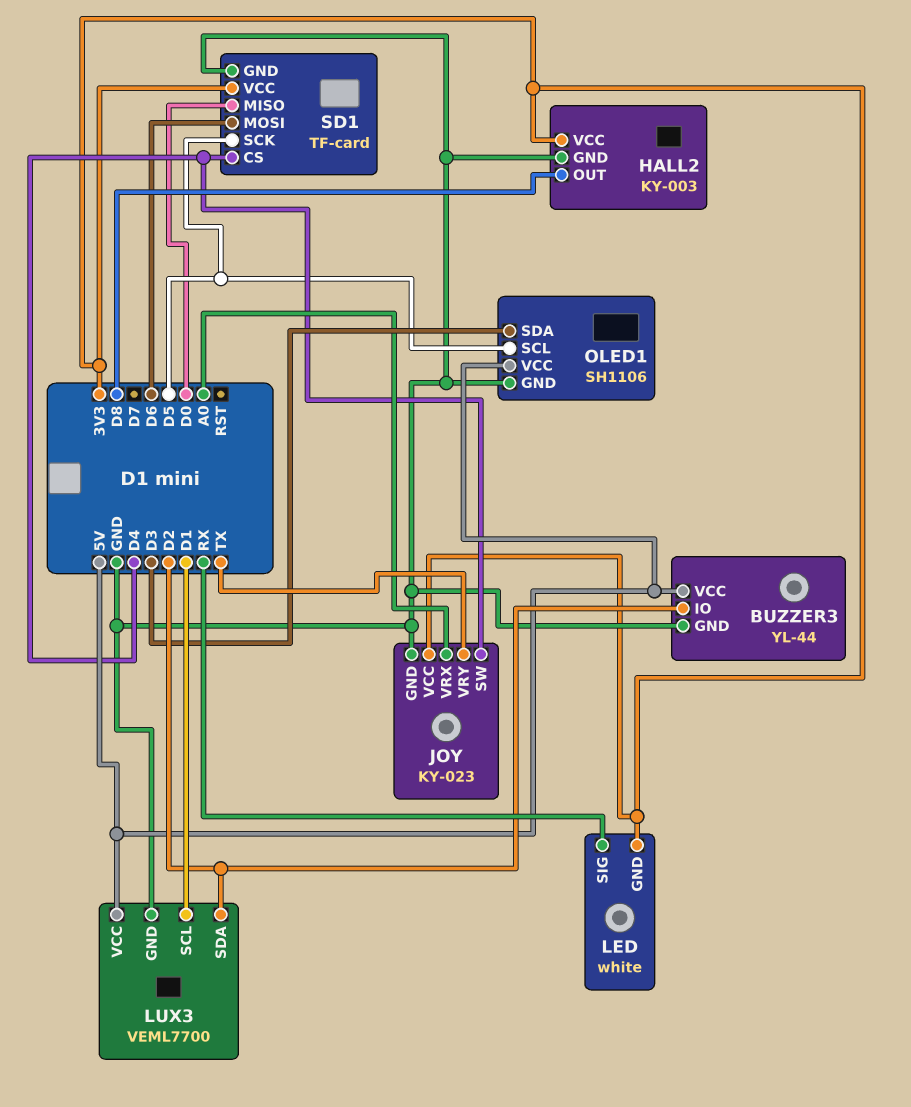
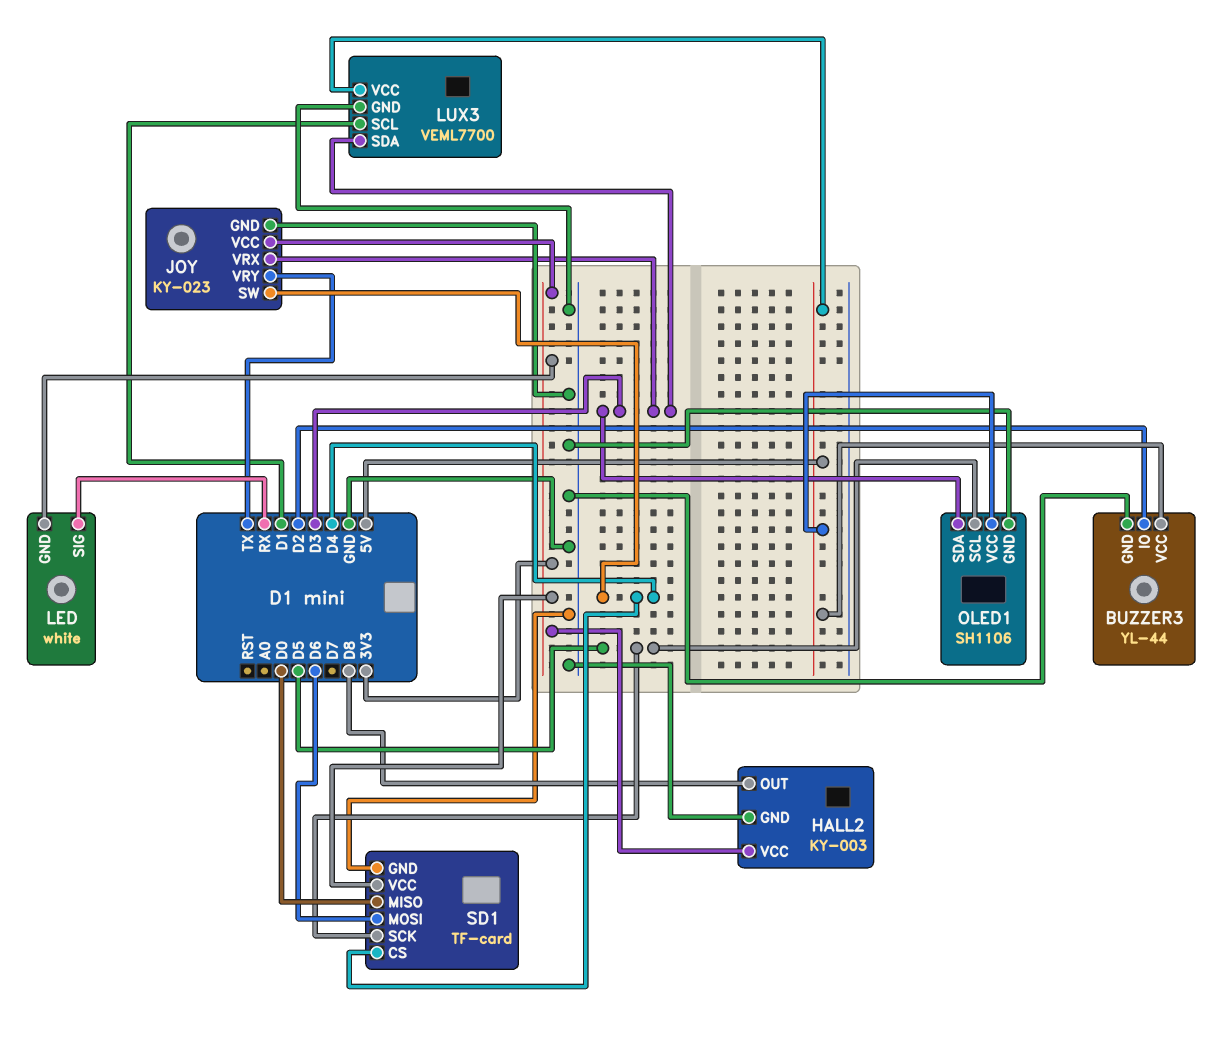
JOY pin VRX: A0 -> D3
LUX3 pin SDA: D2 -> D3

